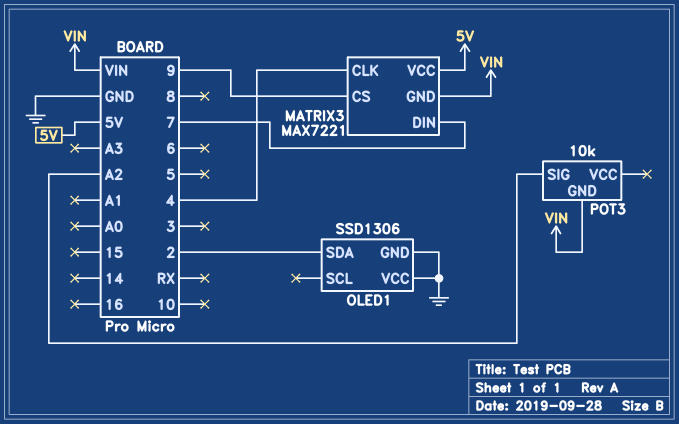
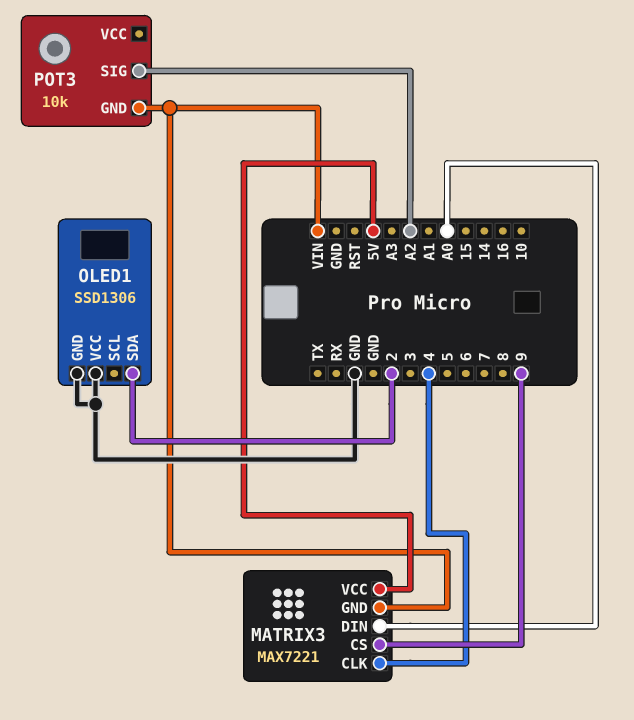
MATRIX3 pin DIN: 7 -> A0

